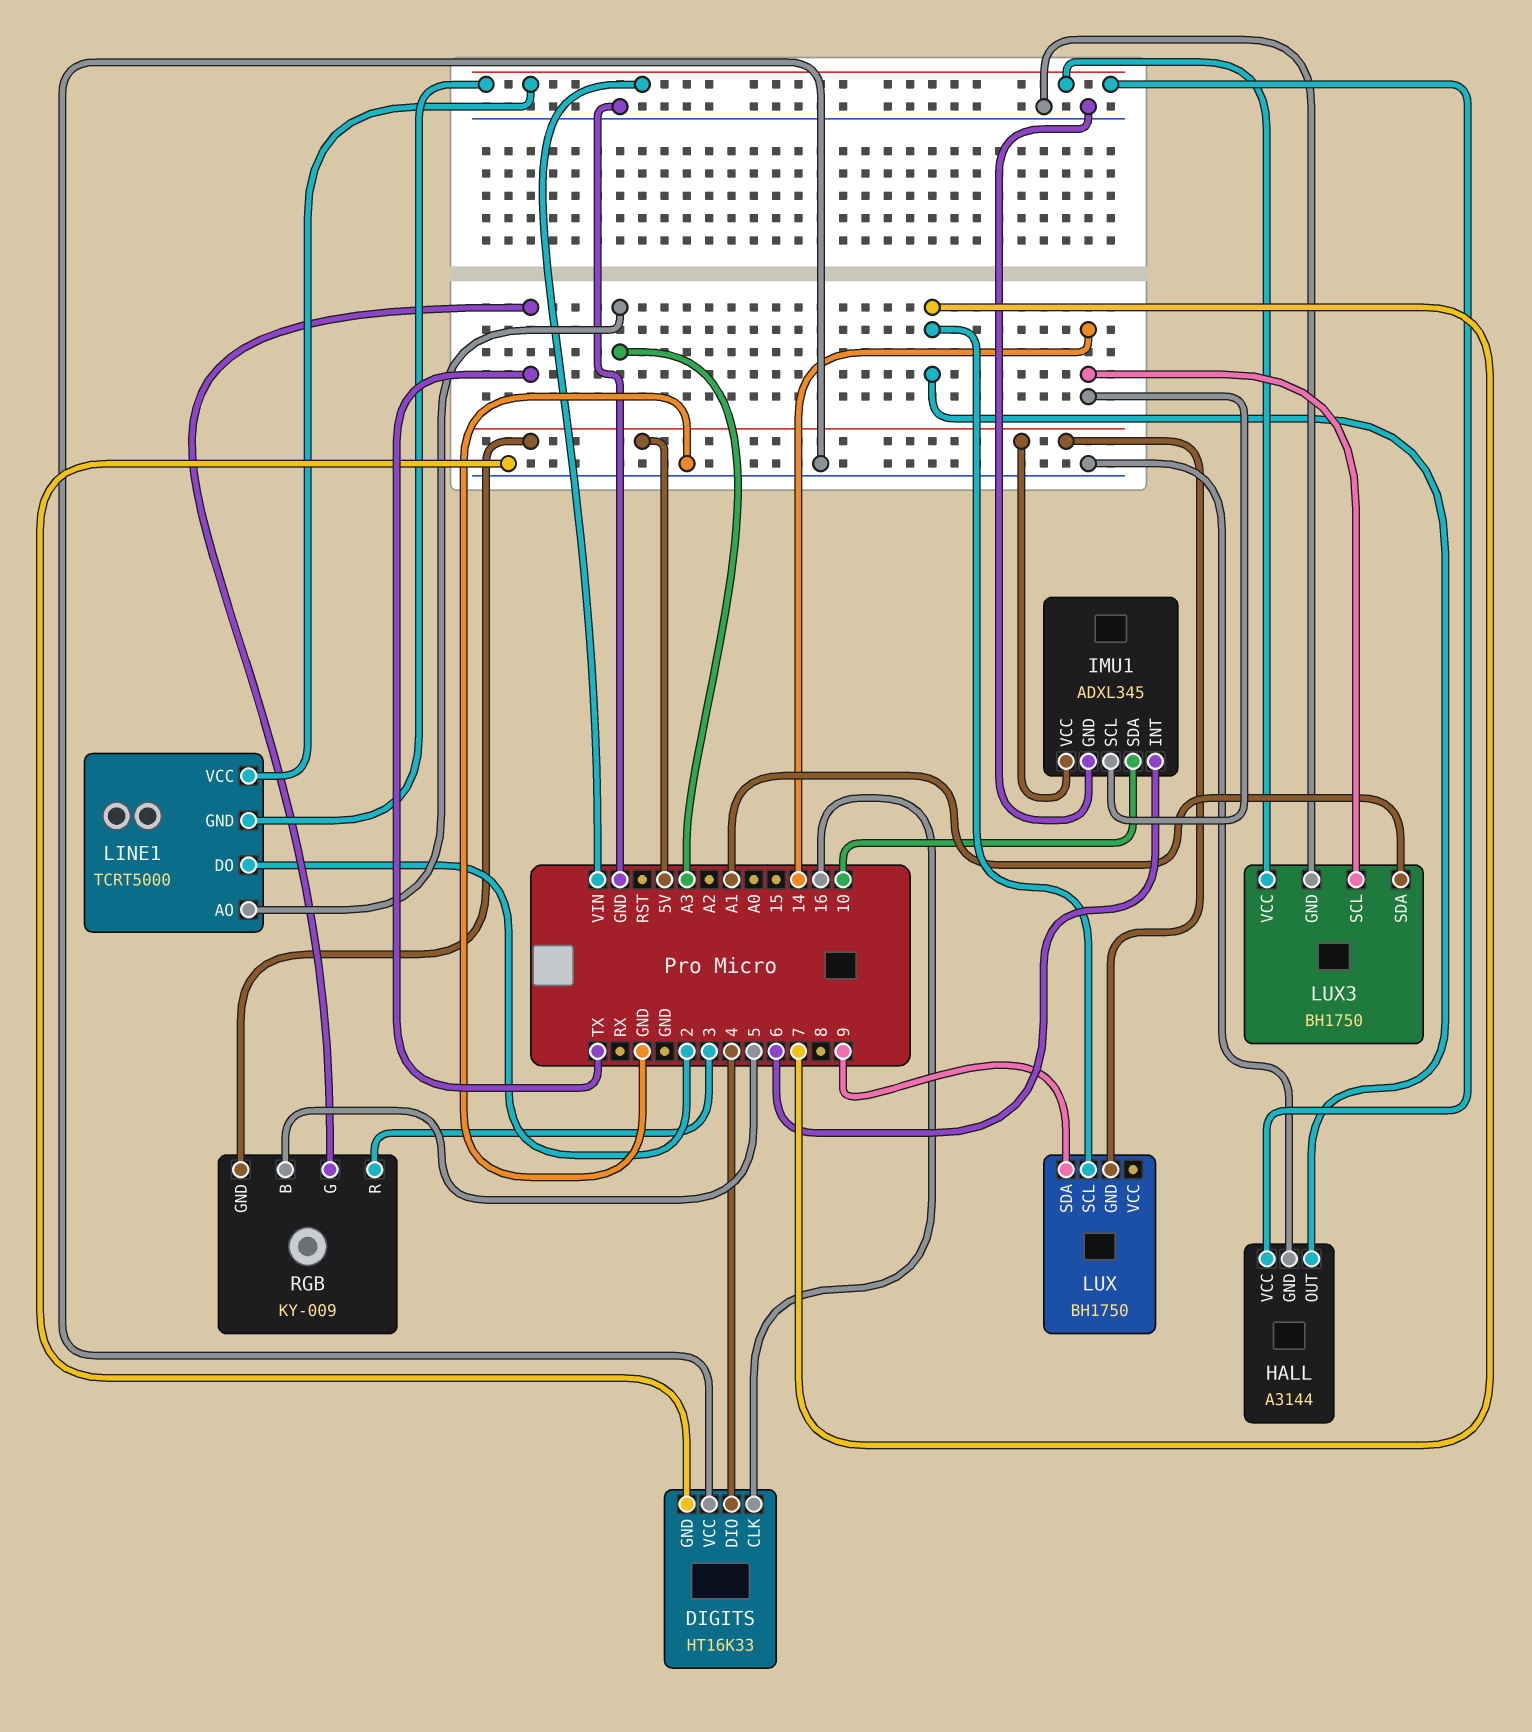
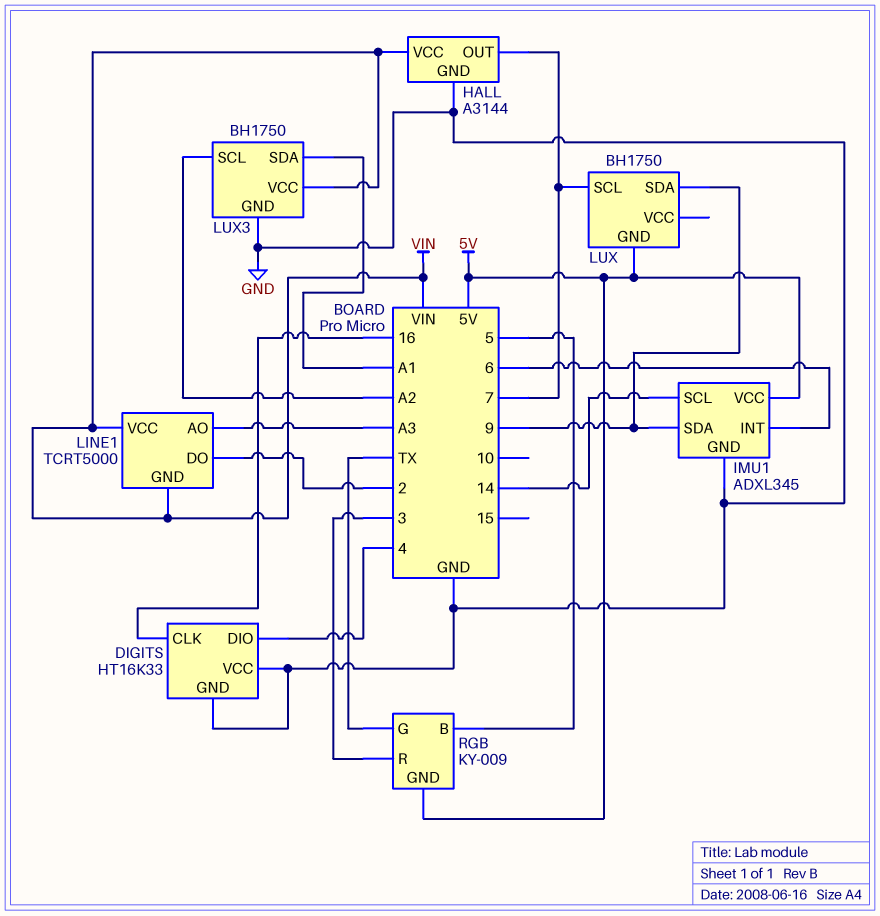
IMU1 pin SDA: 10 -> 9
LUX3 pin SCL: 14 -> A2

